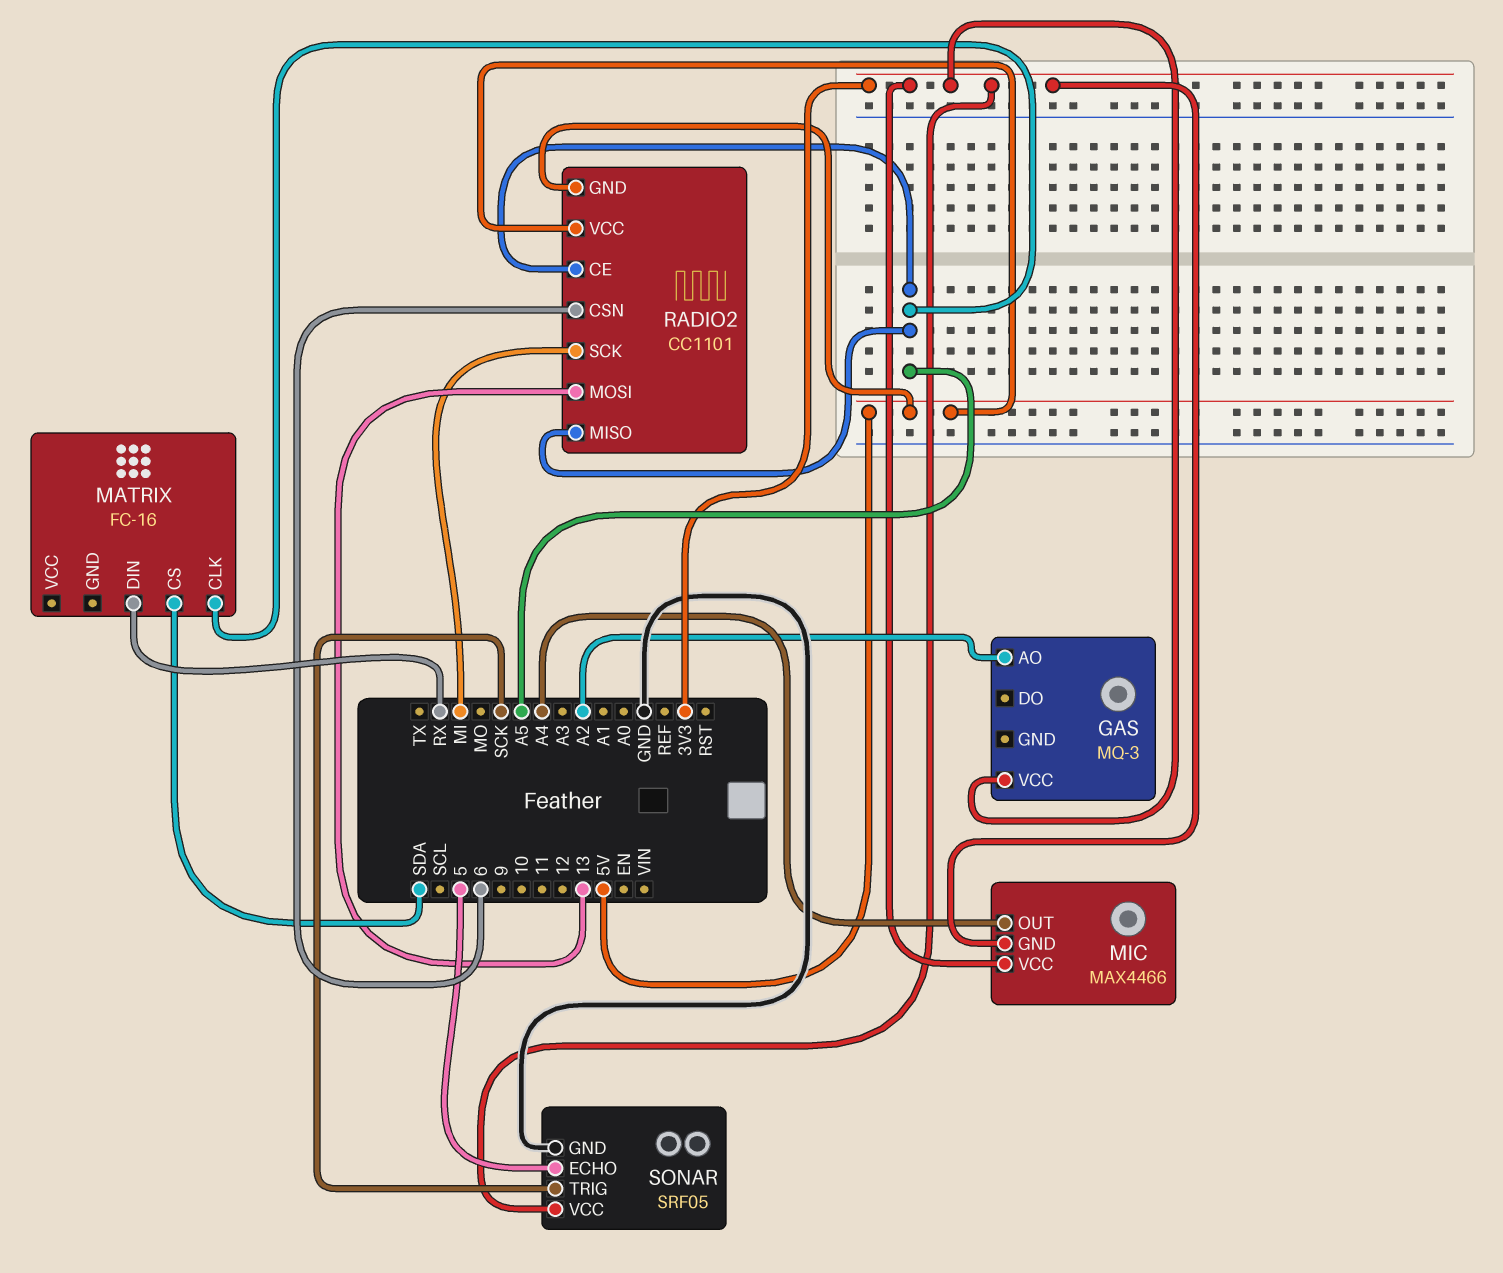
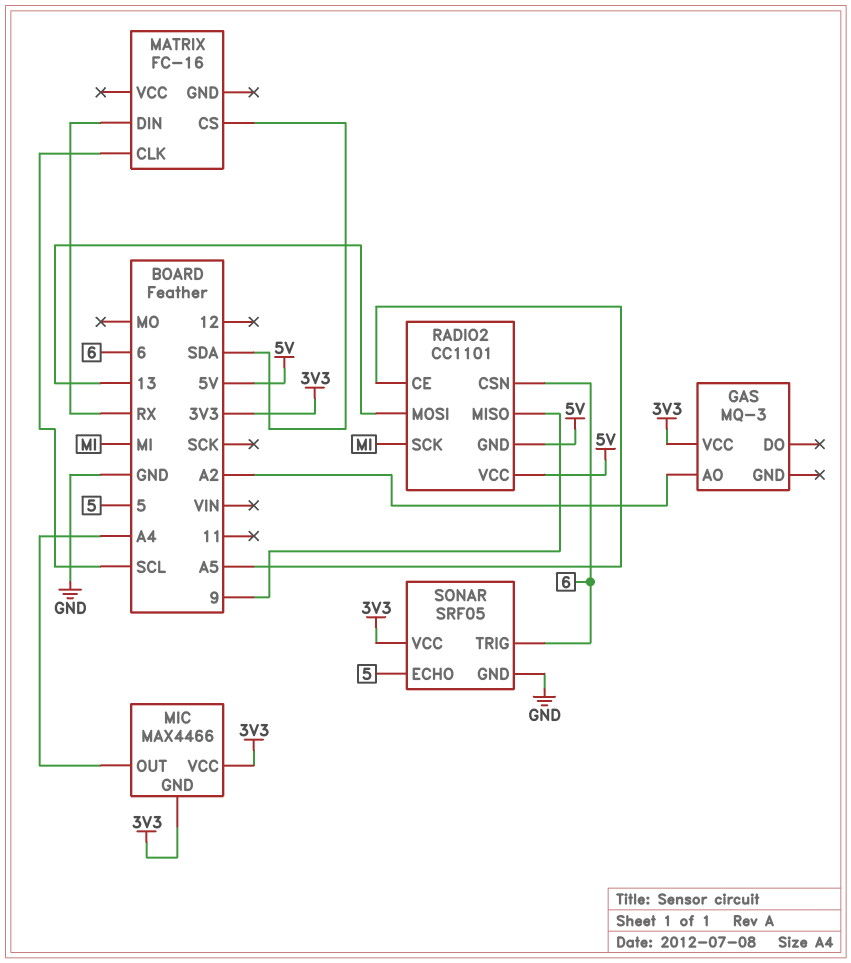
MATRIX pin CLK: A5 -> SCL
RADIO2 pin MISO: A5 -> 9
SONAR pin TRIG: SCK -> 6

